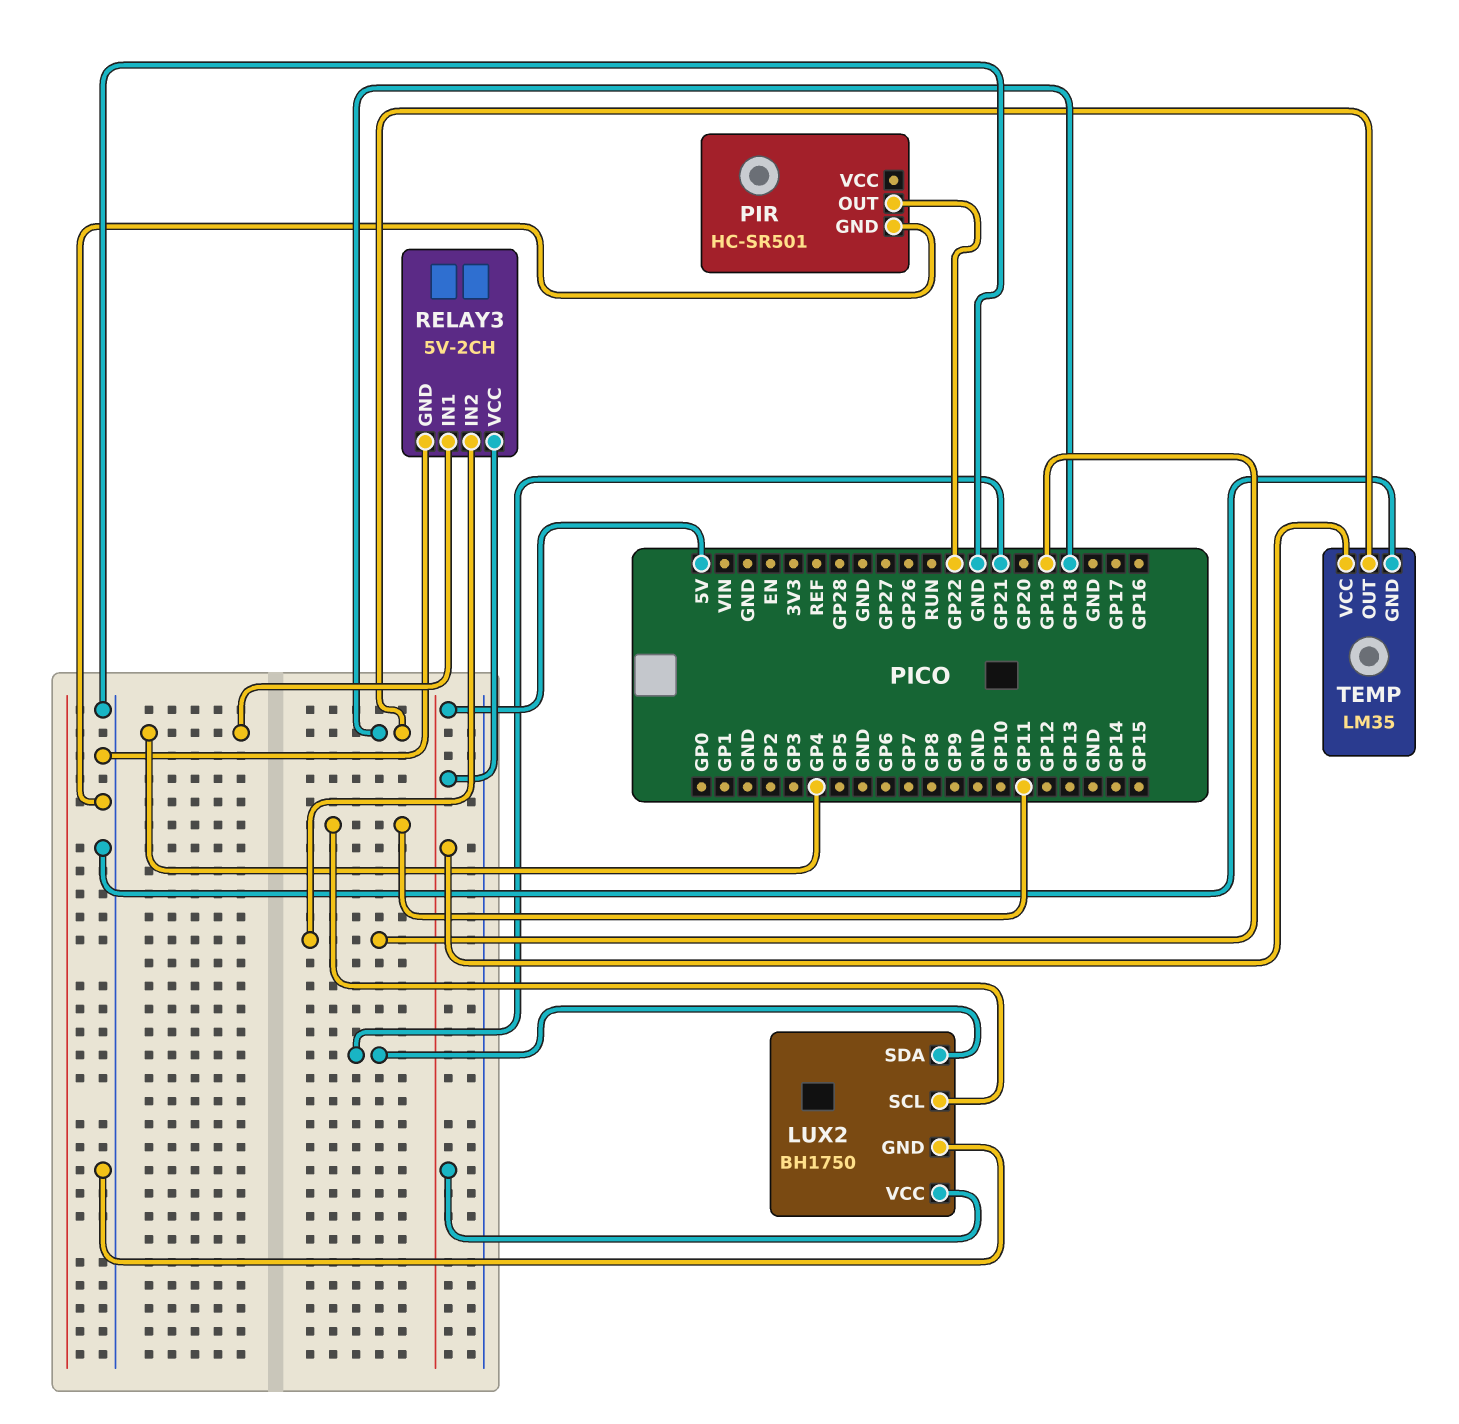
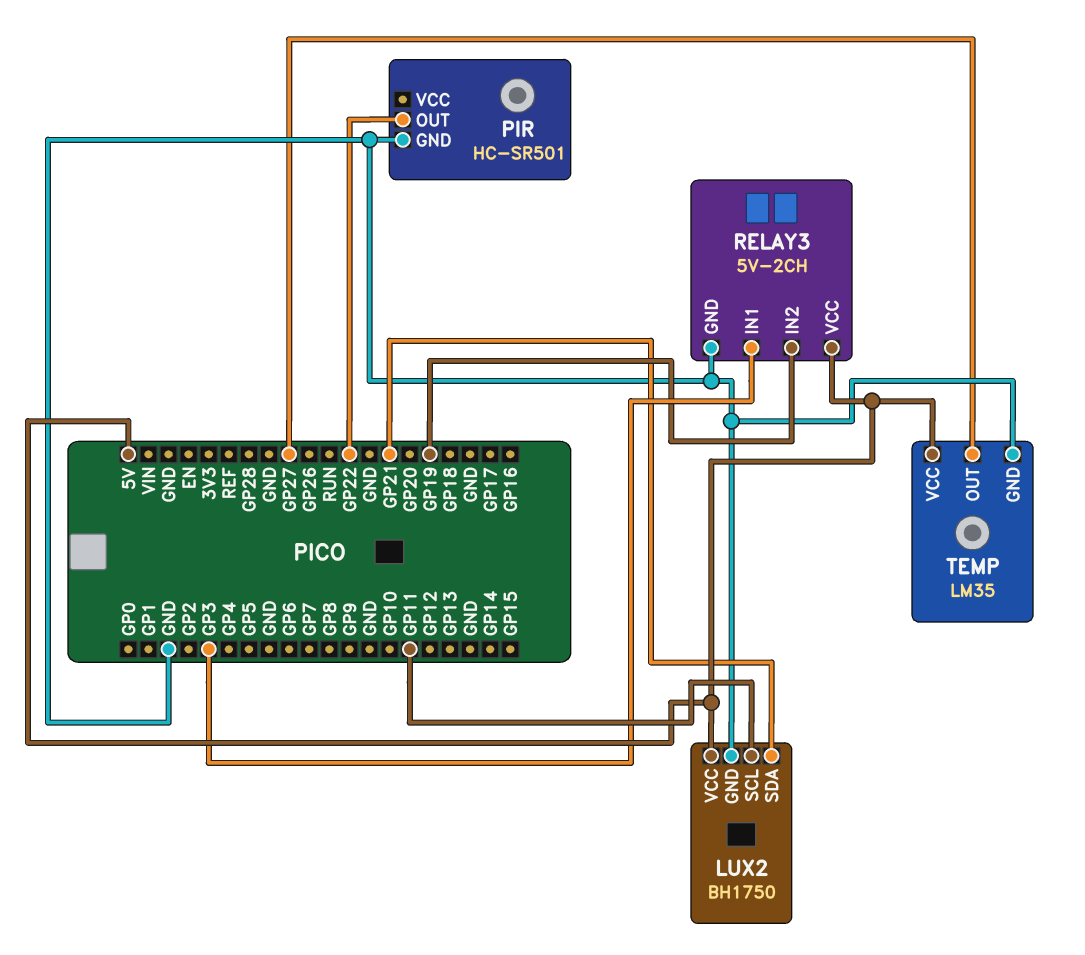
RELAY3 pin IN1: GP4 -> GP3
TEMP pin OUT: GP18 -> GP27

